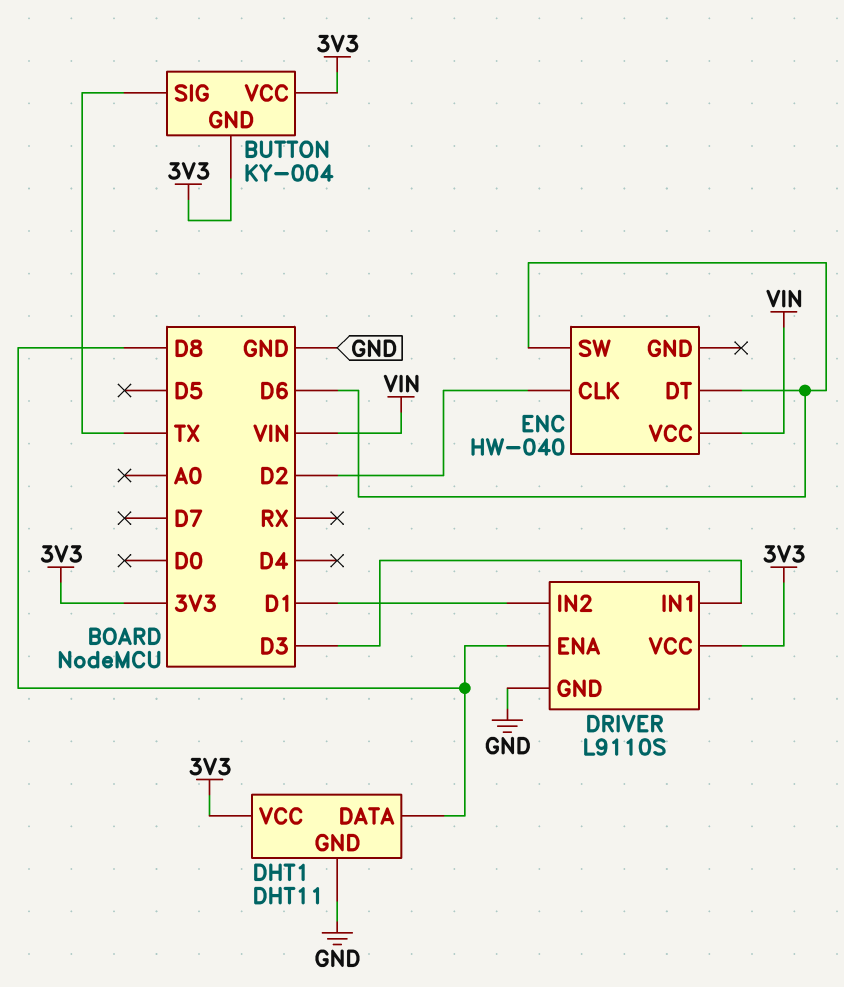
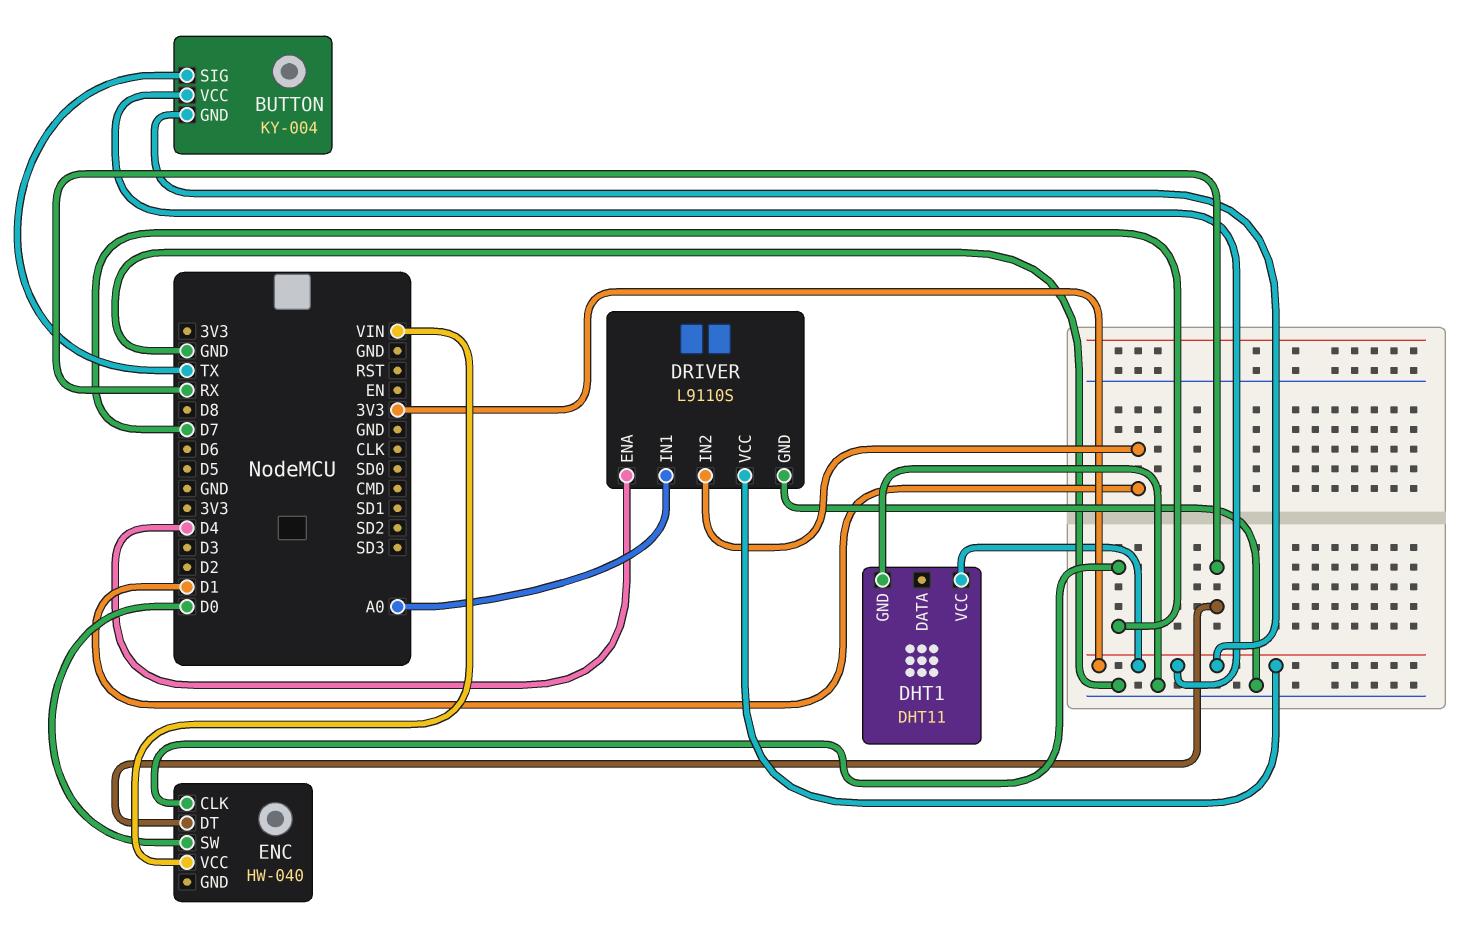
DHT1 pin DATA: D8 -> none
DRIVER pin ENA: D8 -> D4
DRIVER pin IN1: D3 -> A0
ENC pin CLK: D2 -> D7
ENC pin DT: D6 -> RX
ENC pin SW: D6 -> D0

